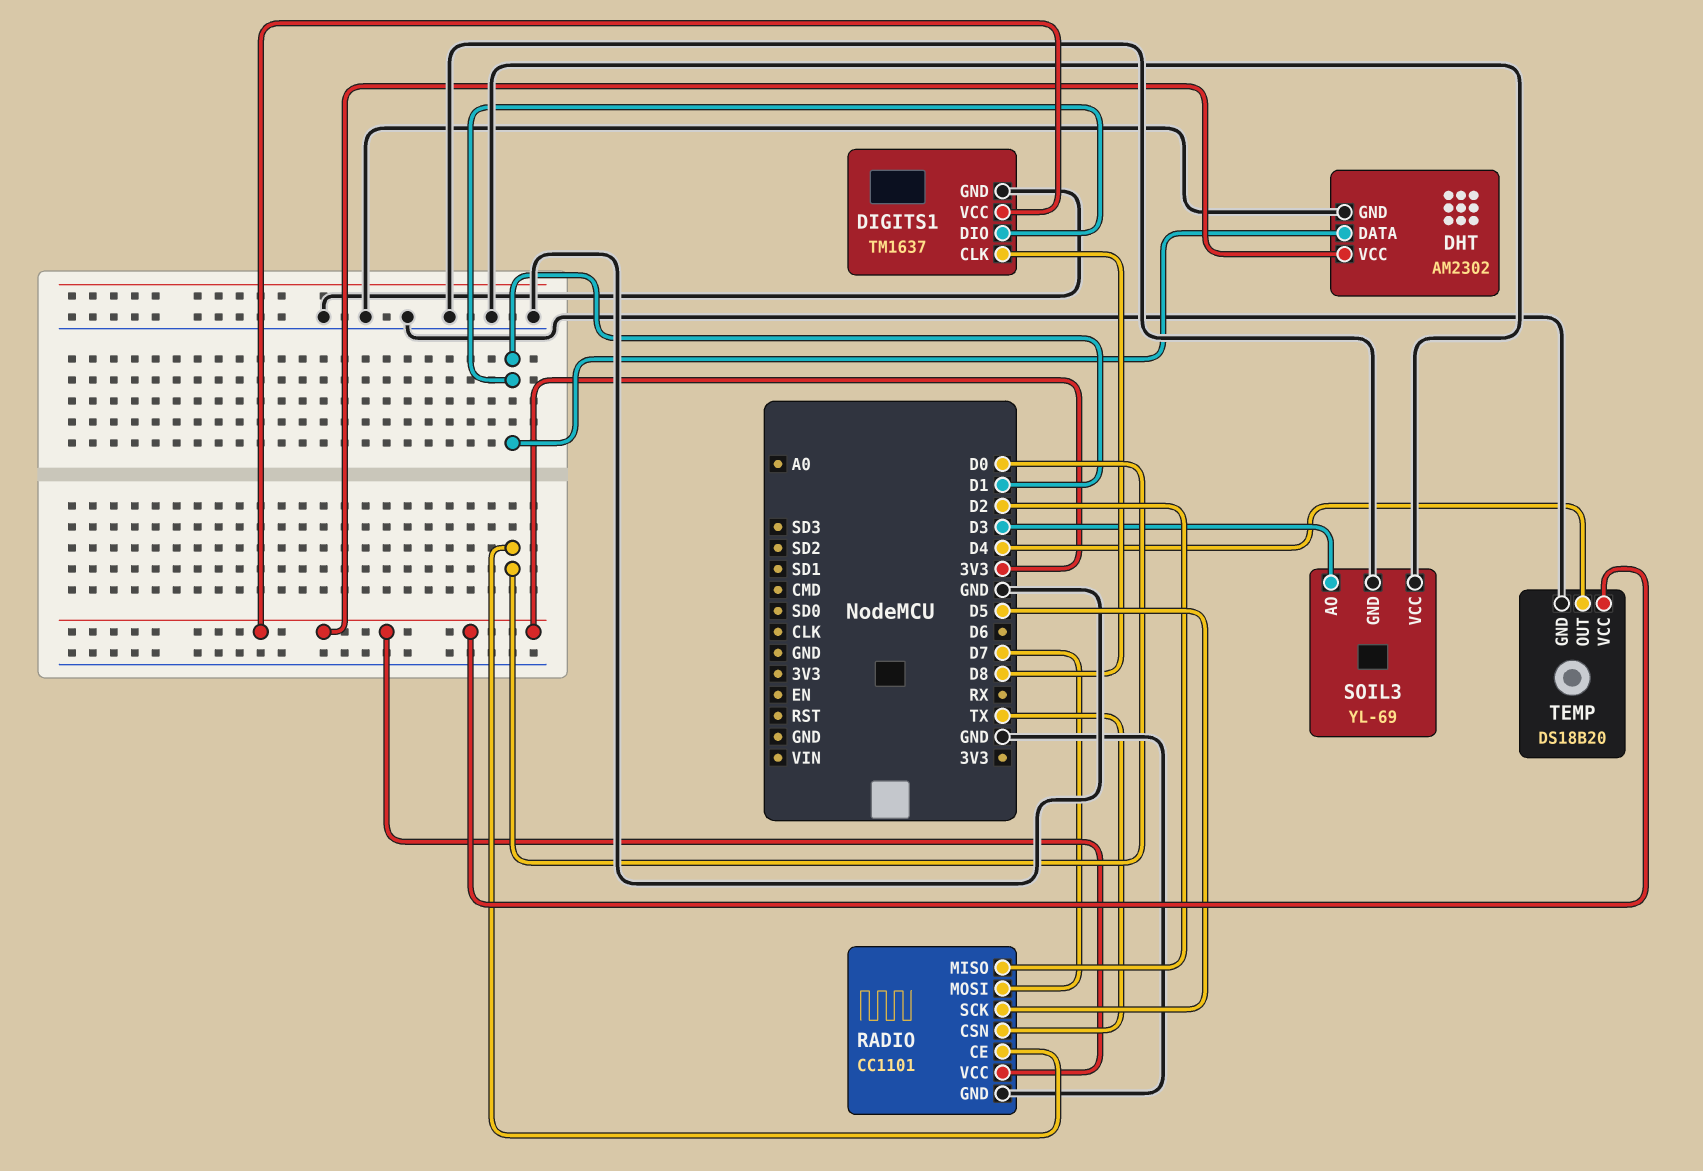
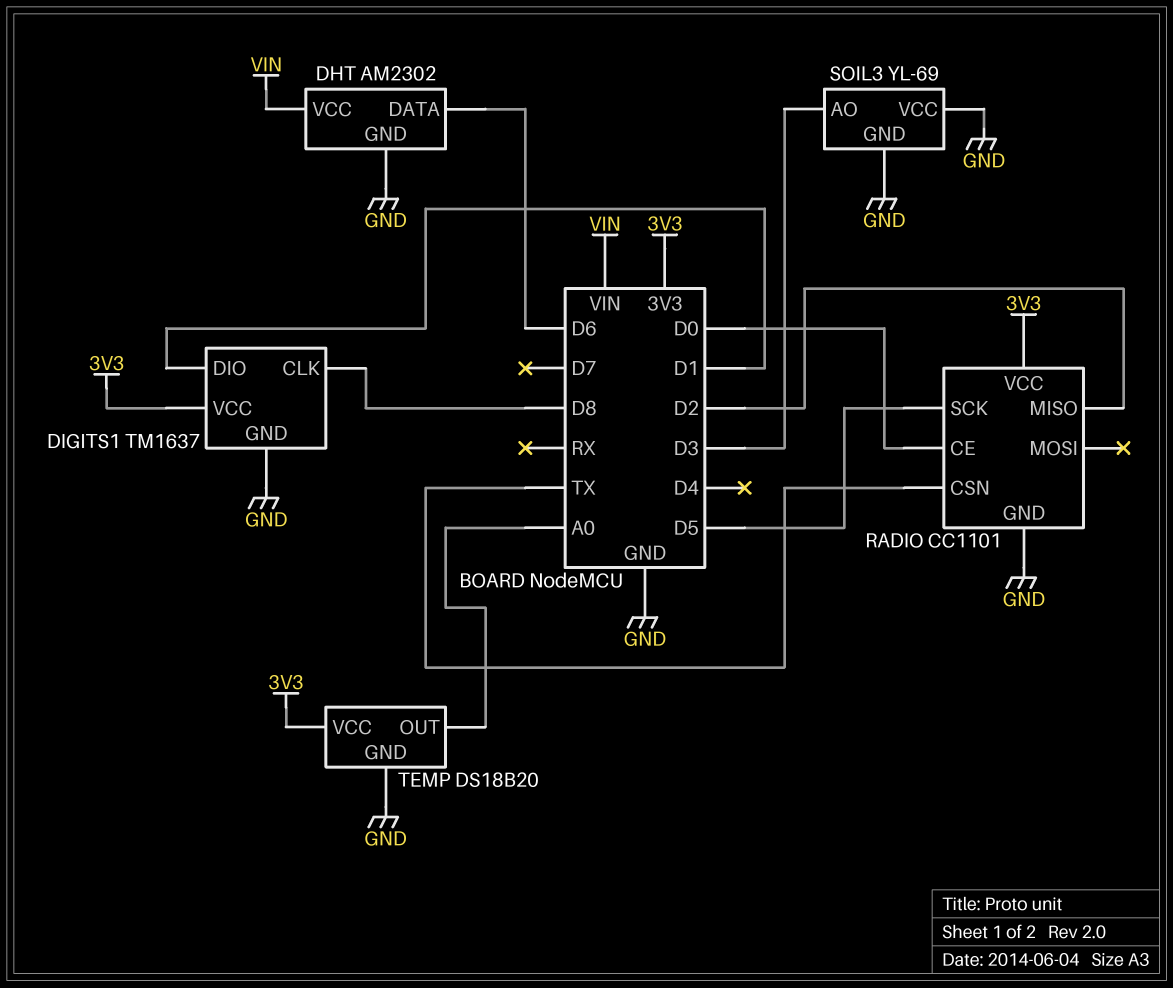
DHT pin DATA: D1 -> D6
DHT pin VCC: 3V3 -> VIN
RADIO pin MOSI: D7 -> none
TEMP pin OUT: D4 -> A0

